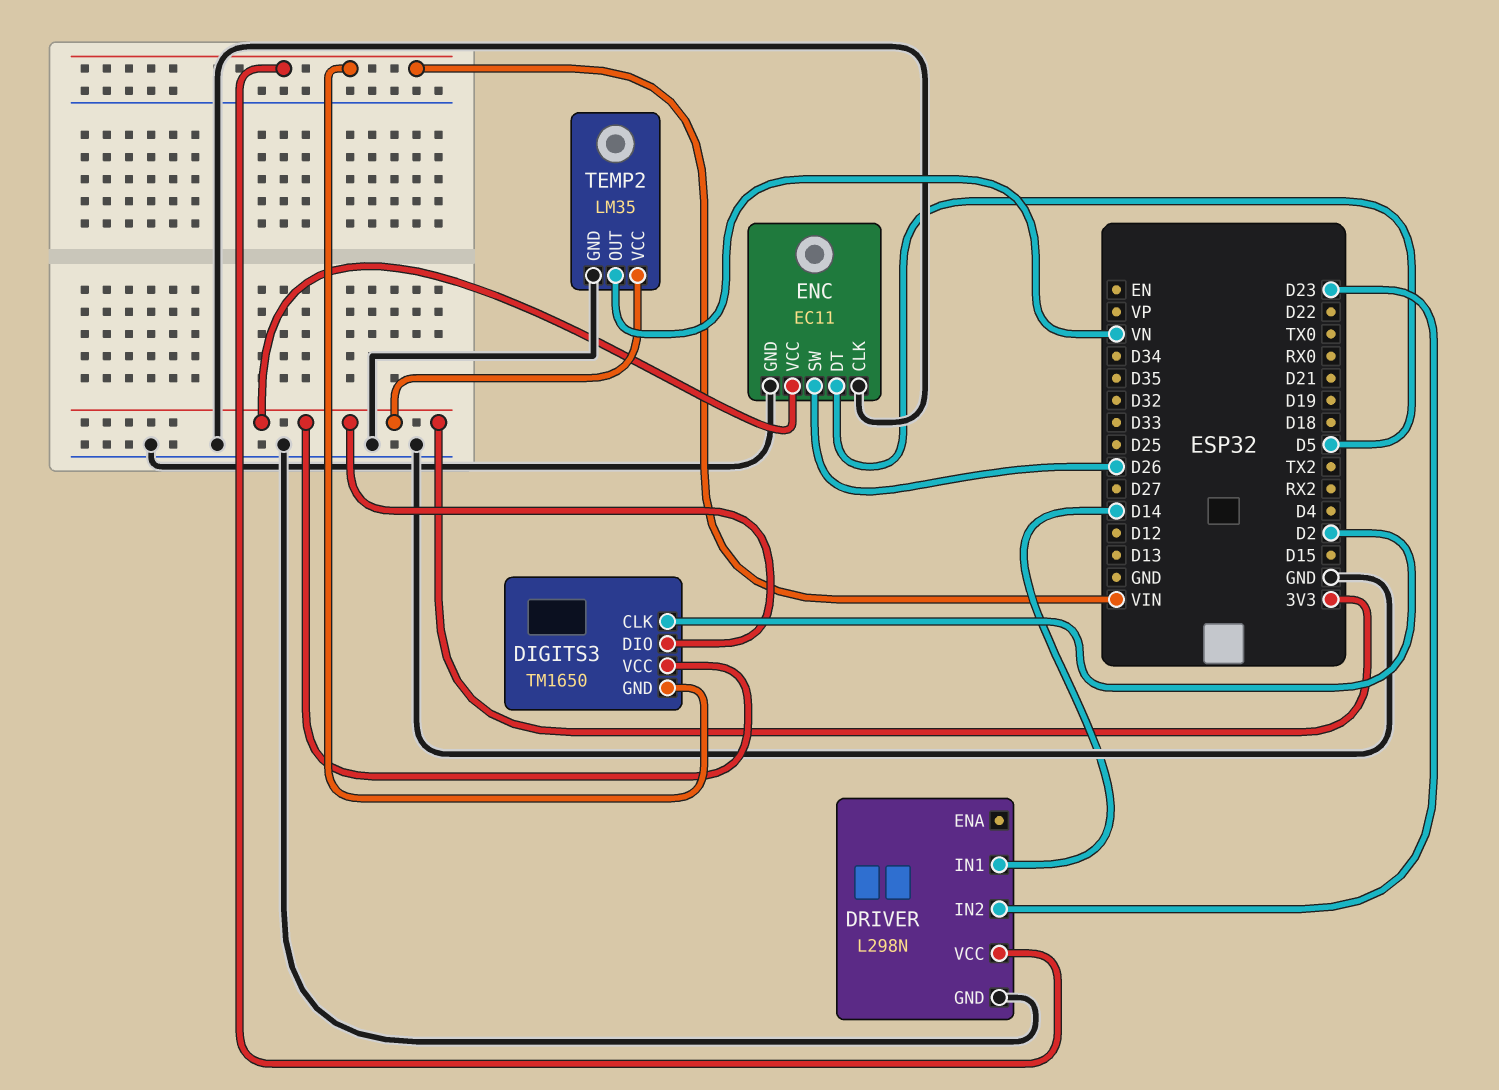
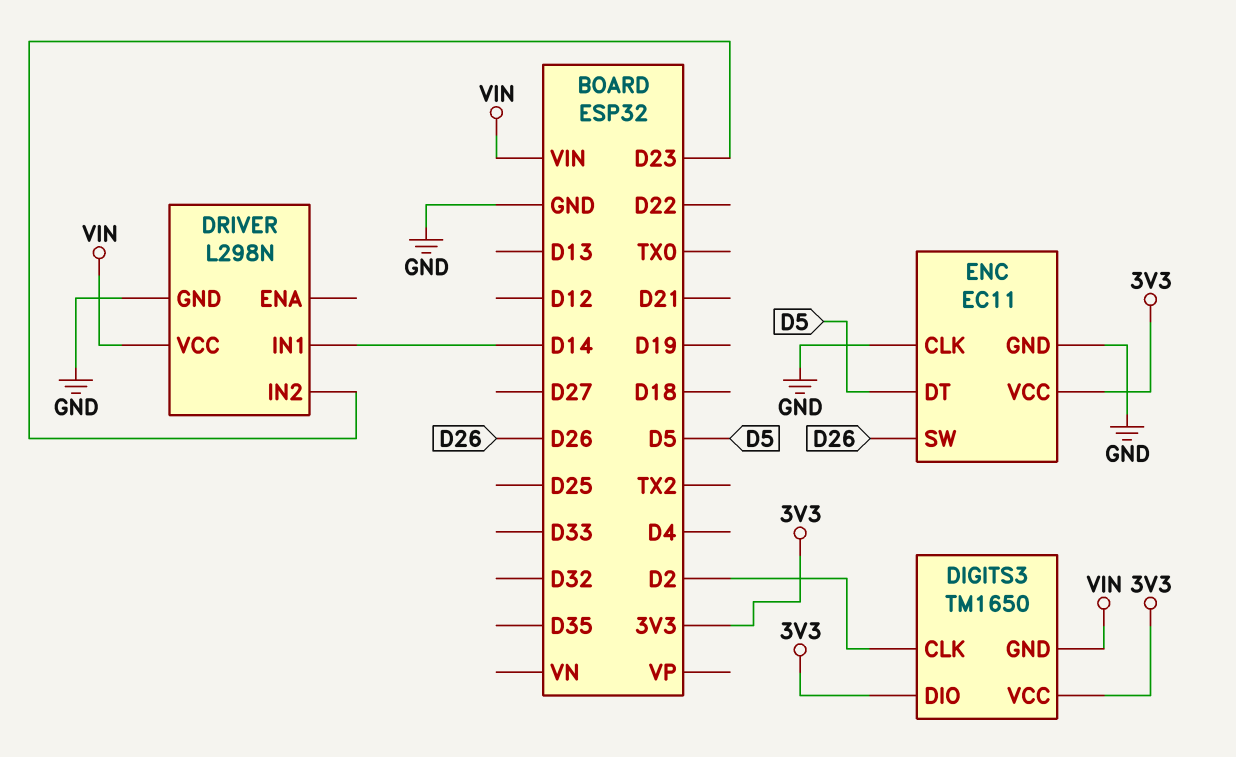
TEMP2: LM35 -> none
TEMP2 pin GND: GND -> none
TEMP2 pin OUT: VN -> none
TEMP2 pin VCC: 3V3 -> none

